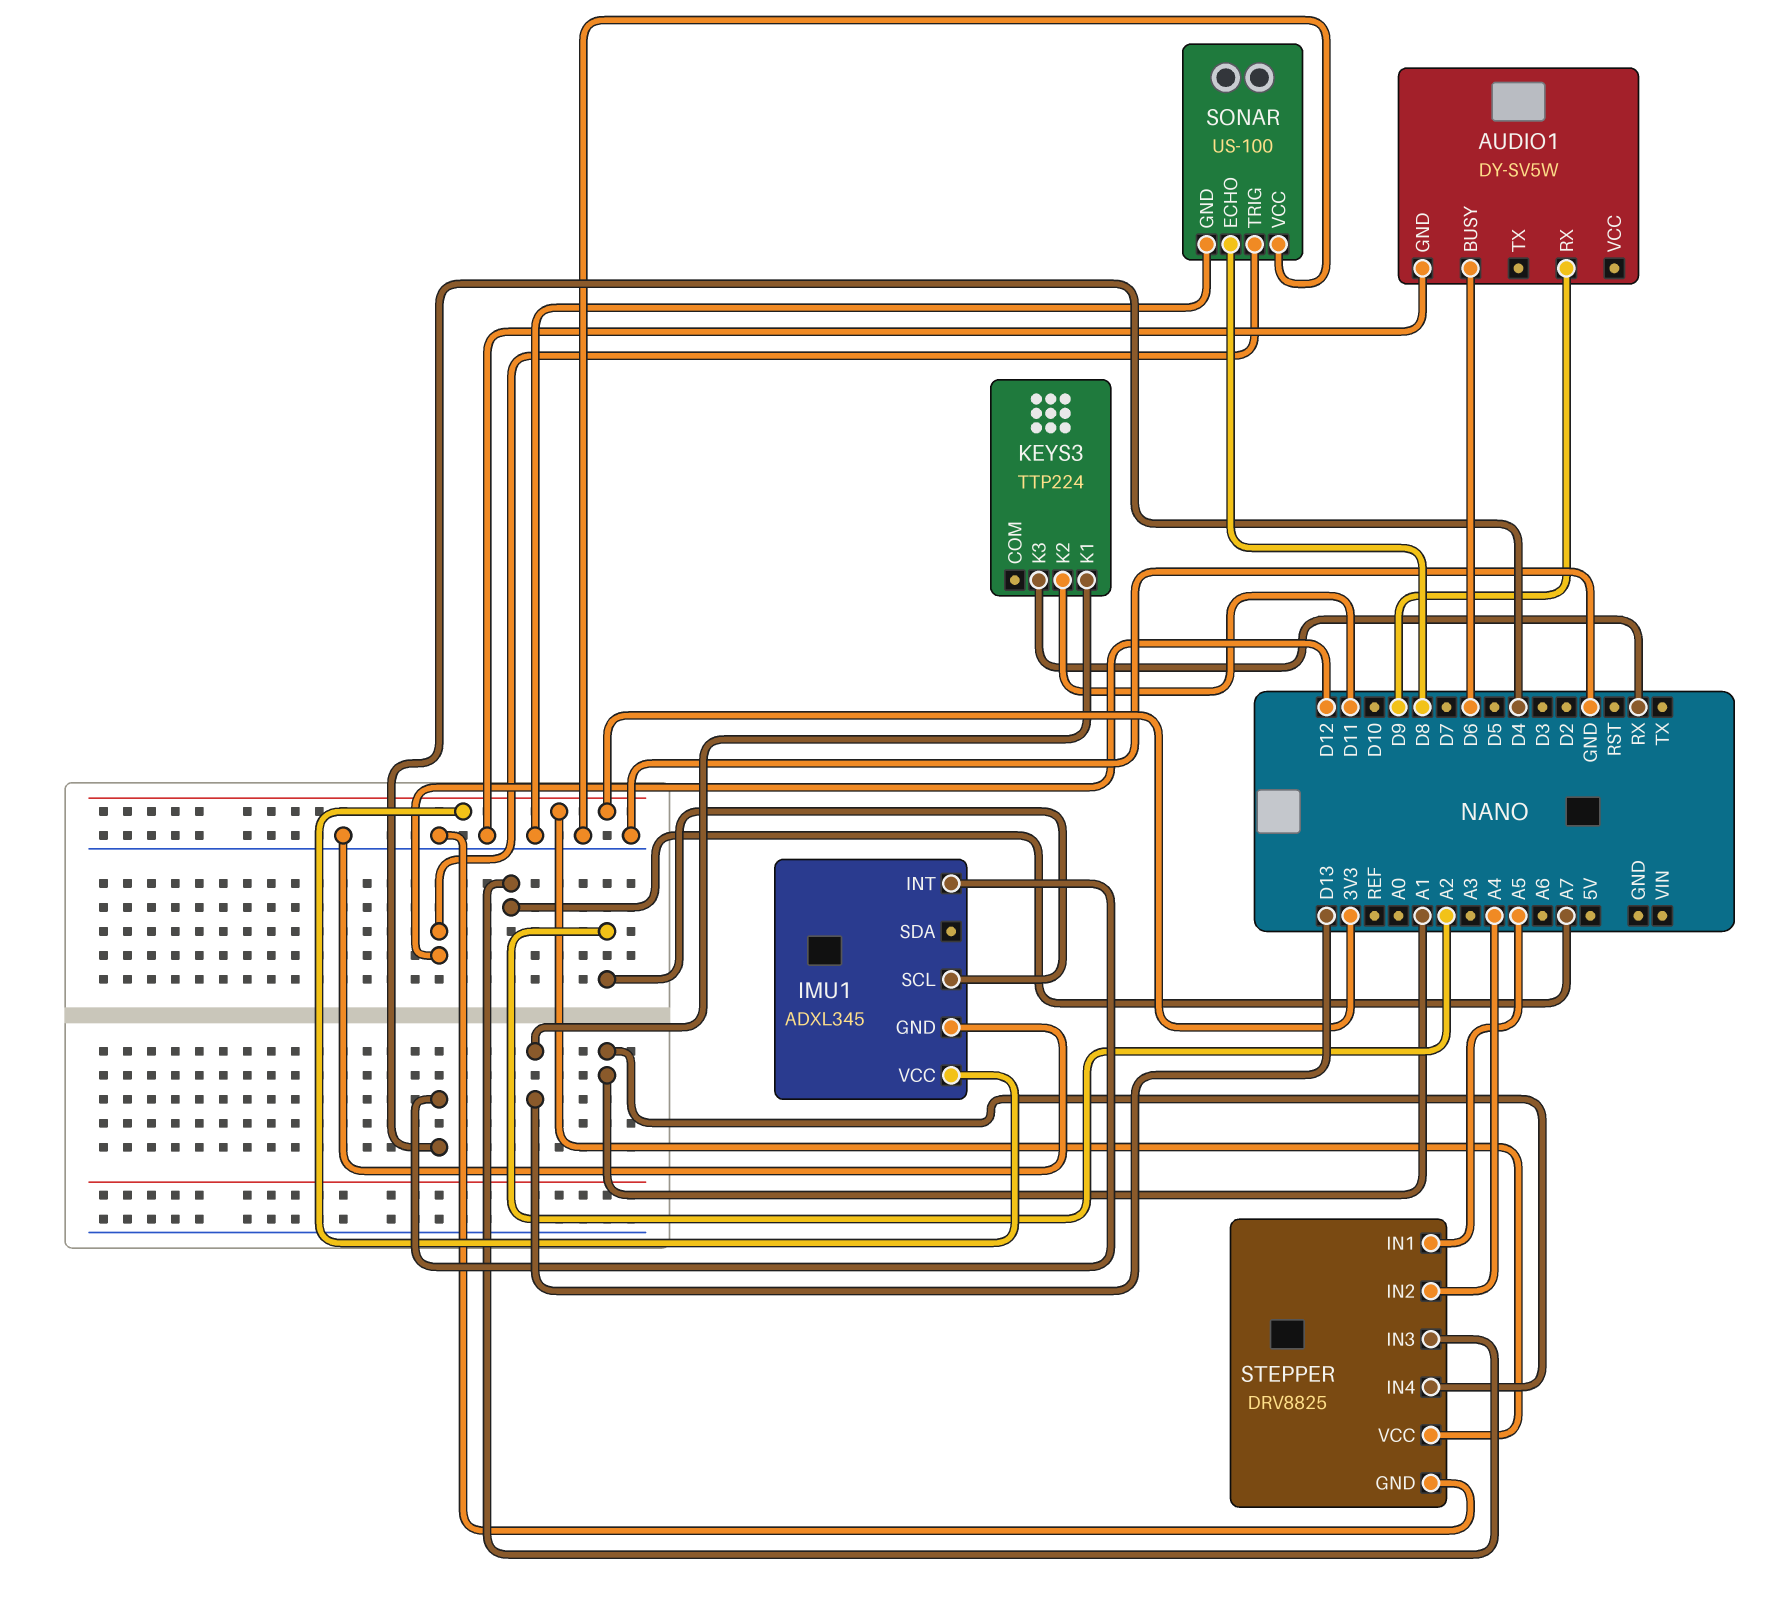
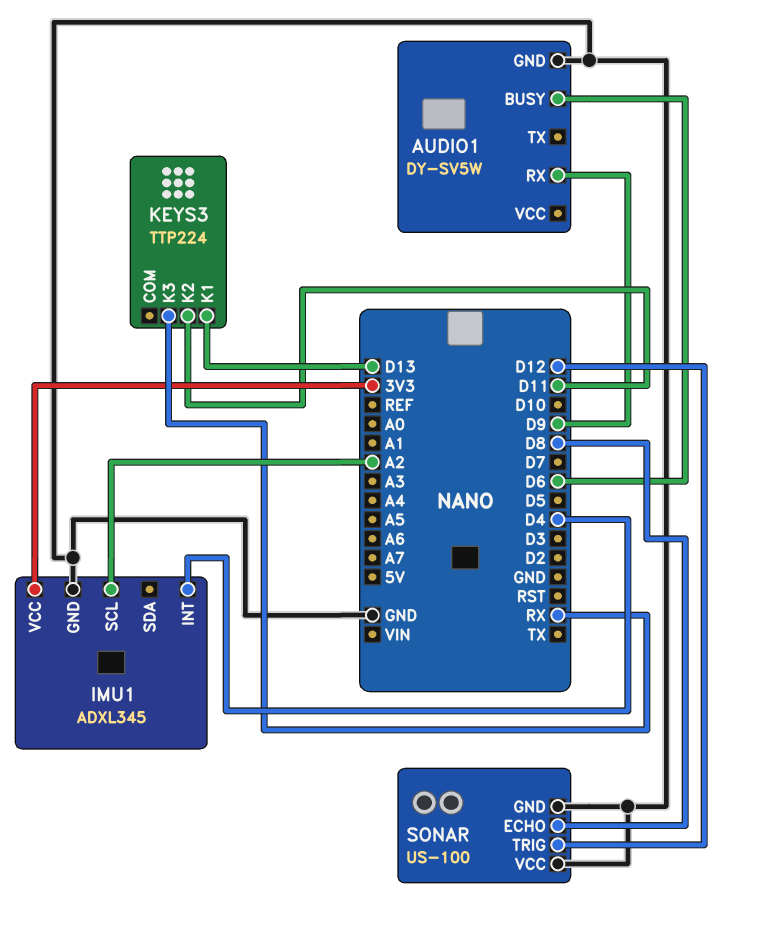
STEPPER: DRV8825 -> none
STEPPER pin GND: GND -> none
STEPPER pin IN1: A5 -> none
STEPPER pin IN2: A4 -> none
STEPPER pin IN3: A7 -> none
STEPPER pin IN4: A1 -> none
STEPPER pin VCC: 3V3 -> none

